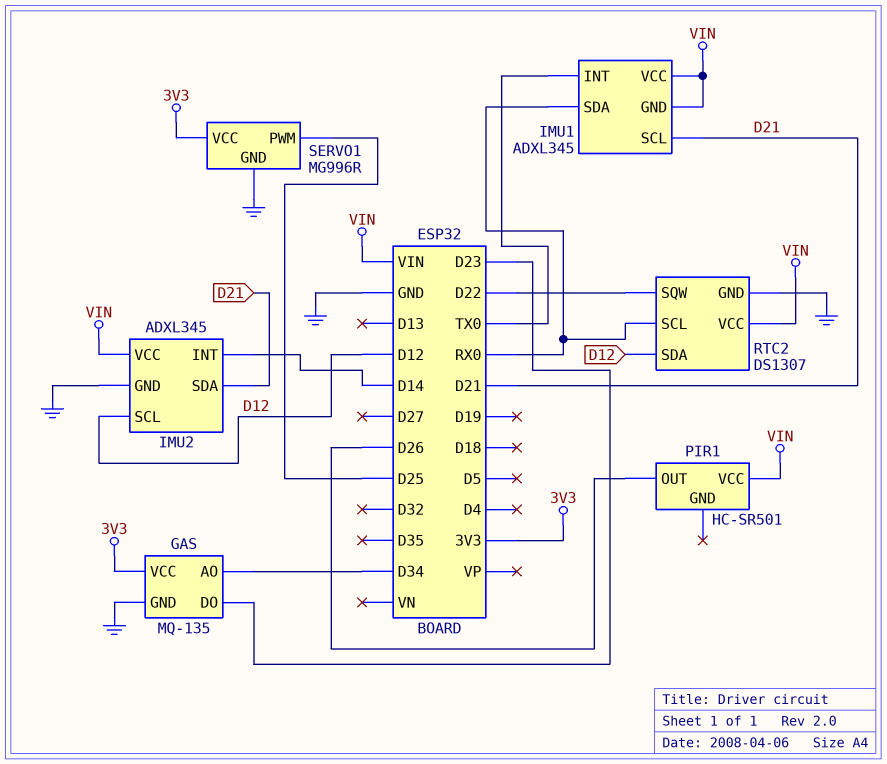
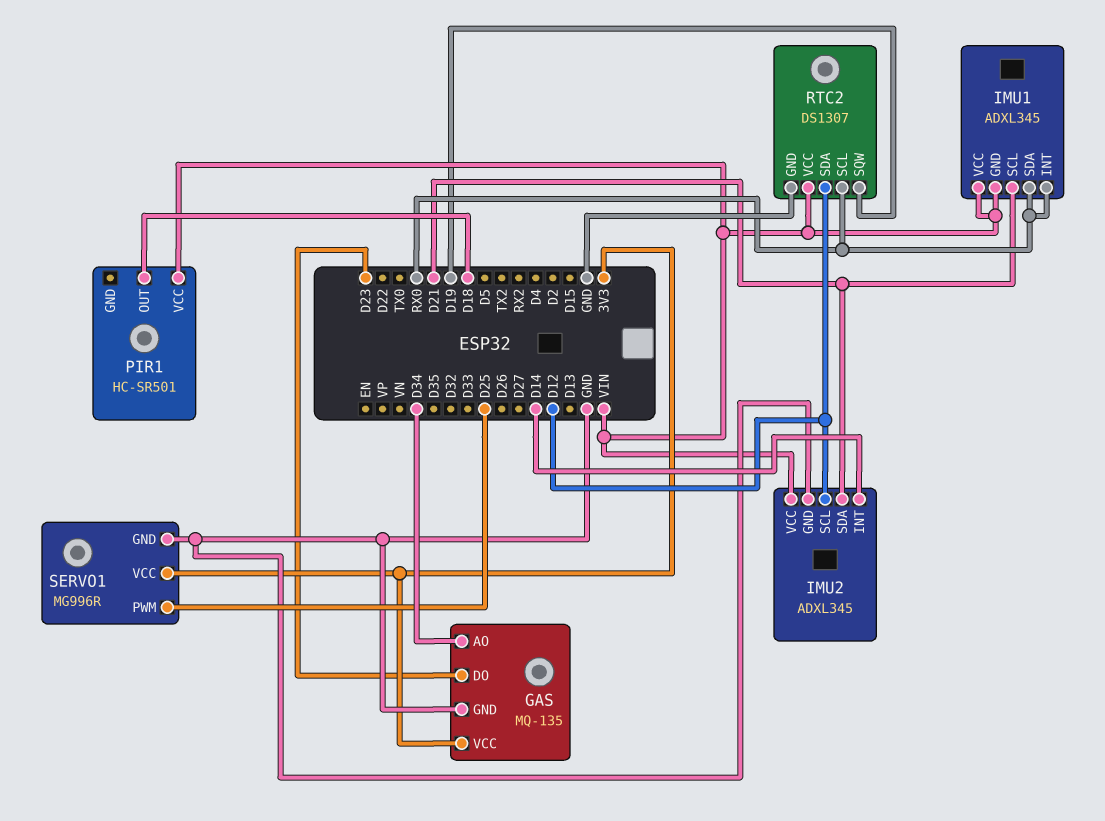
IMU1 pin INT: TX0 -> RX0
PIR1 pin OUT: D26 -> D18
RTC2 pin SQW: D22 -> D19

